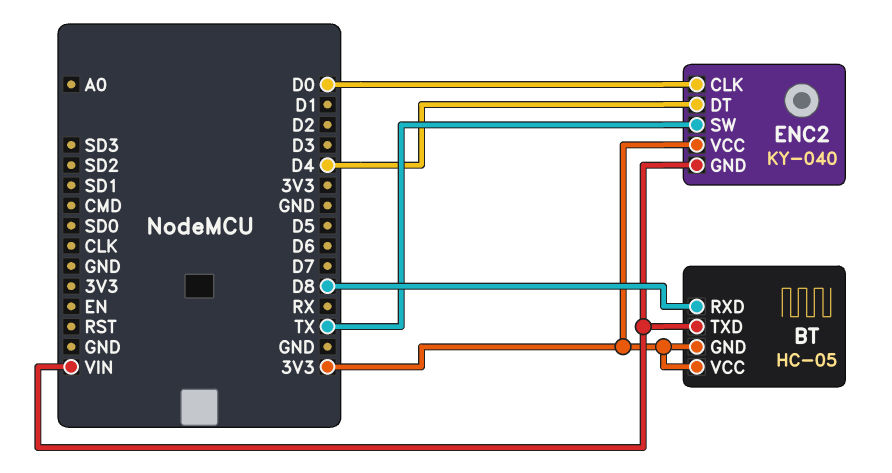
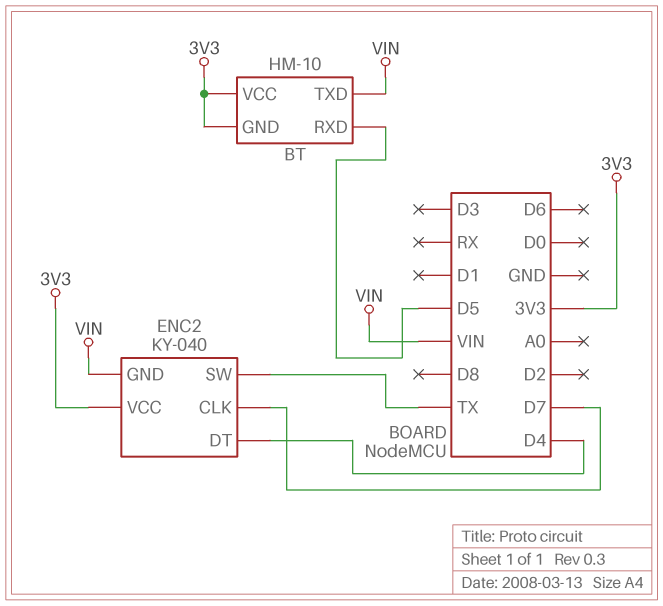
BT: HC-05 -> HM-10
BT pin RXD: D8 -> D5
ENC2 pin CLK: D0 -> D7

